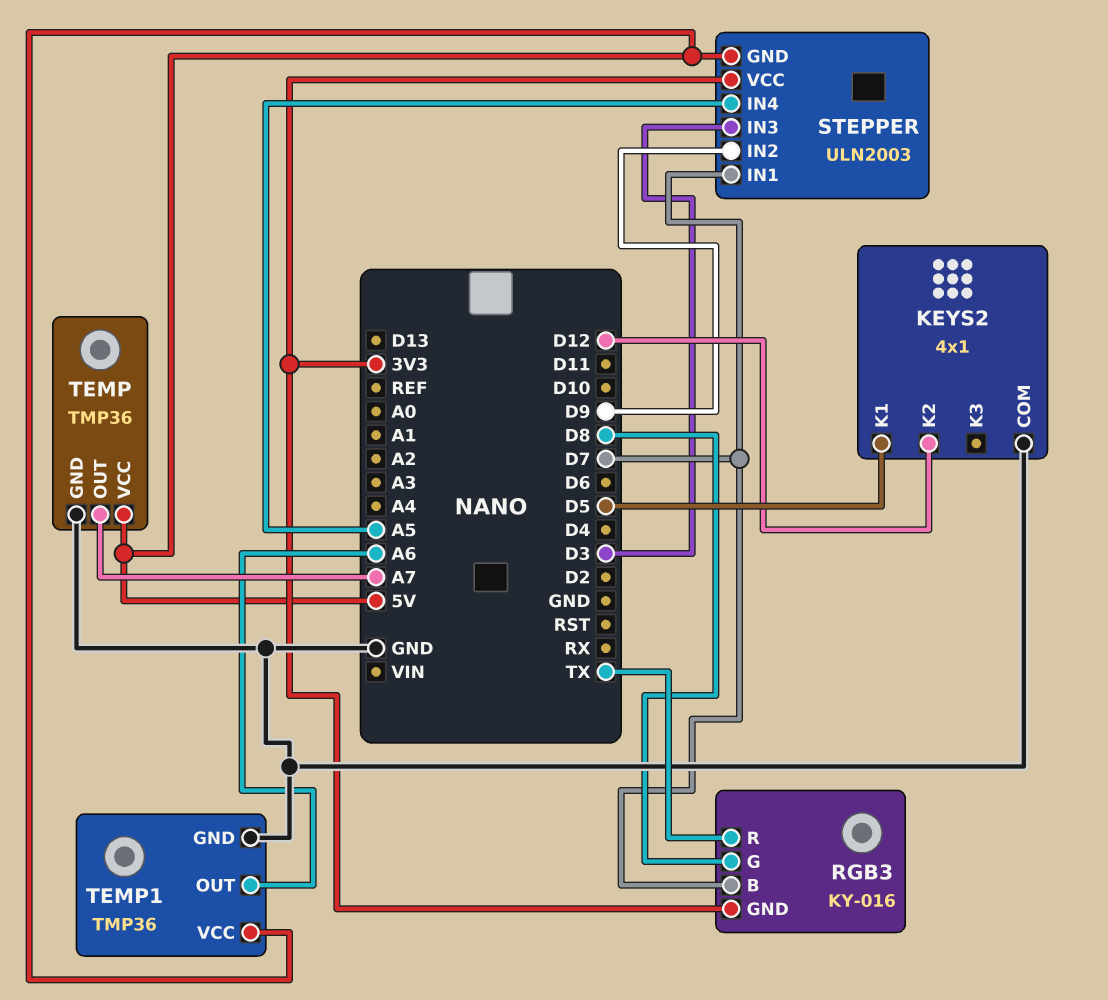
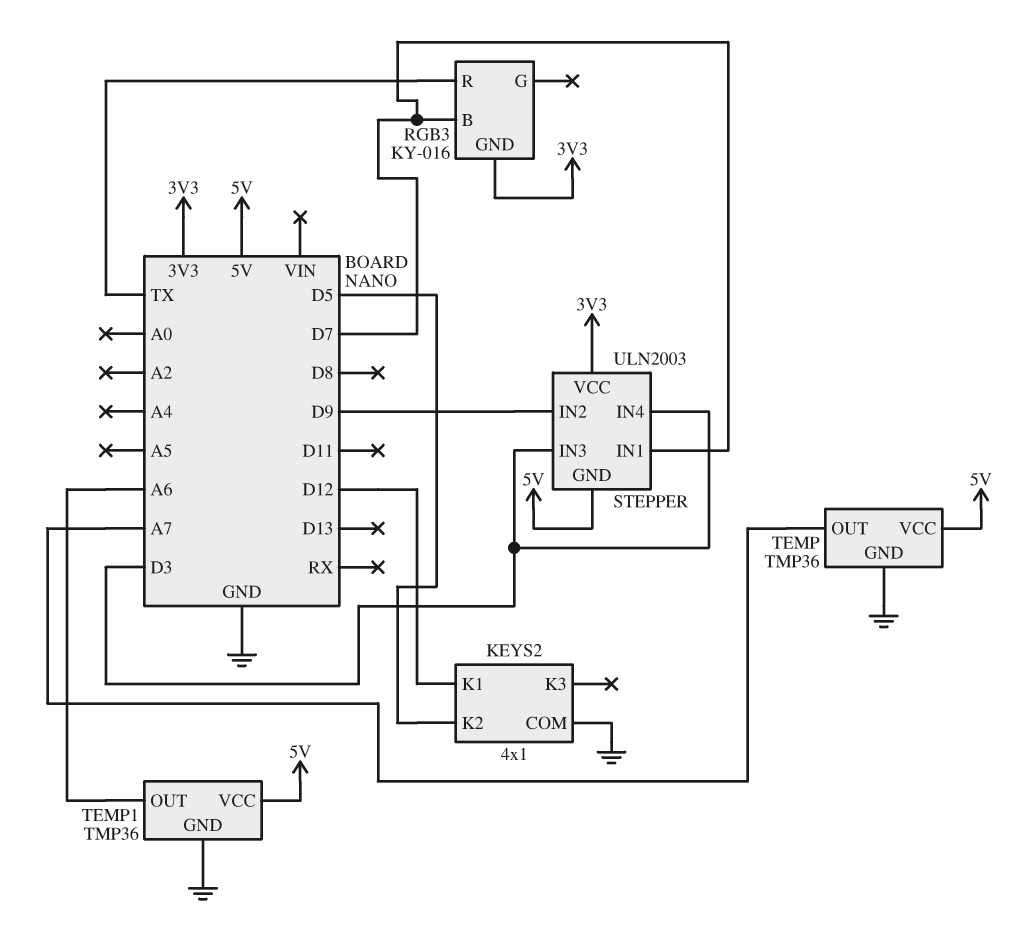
KEYS2 pin K1: D5 -> D12
KEYS2 pin K2: D12 -> D5
RGB3 pin G: D8 -> none
STEPPER pin IN4: A5 -> D3

